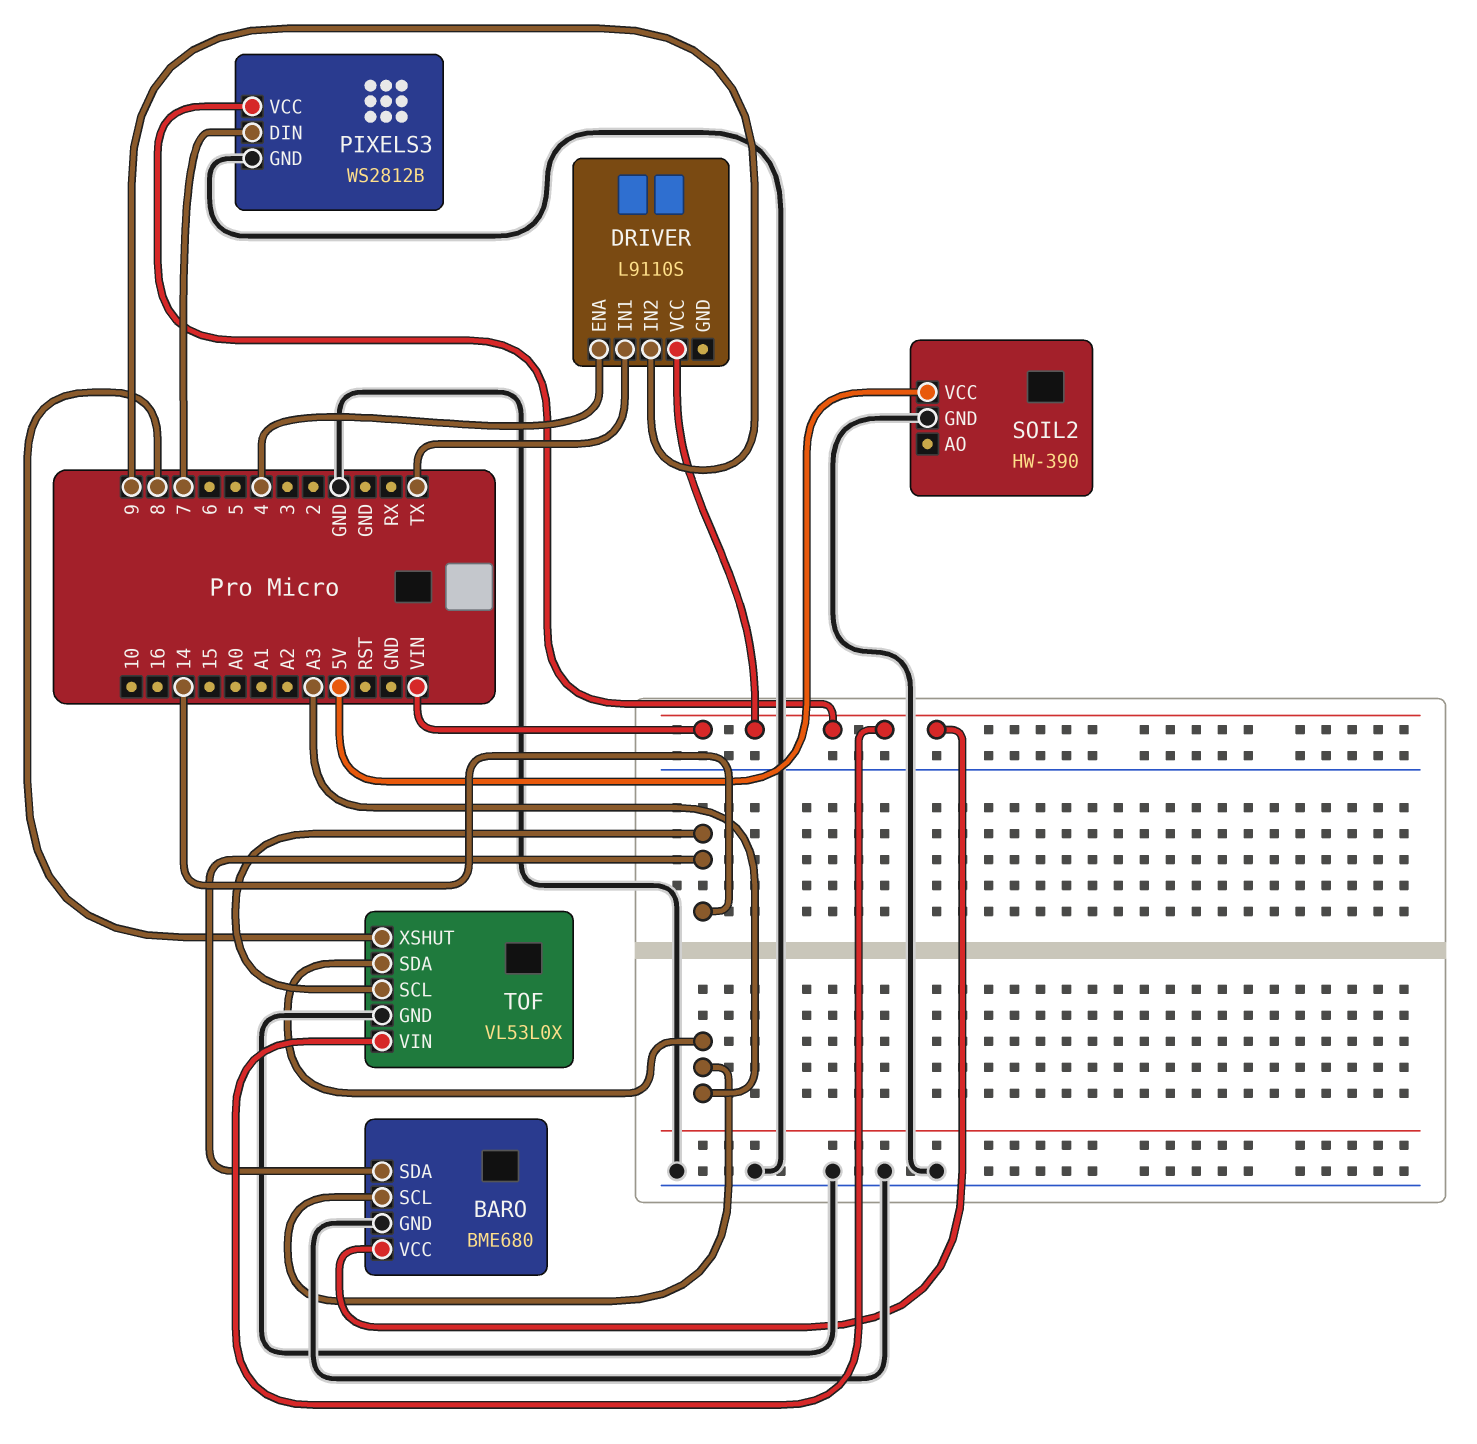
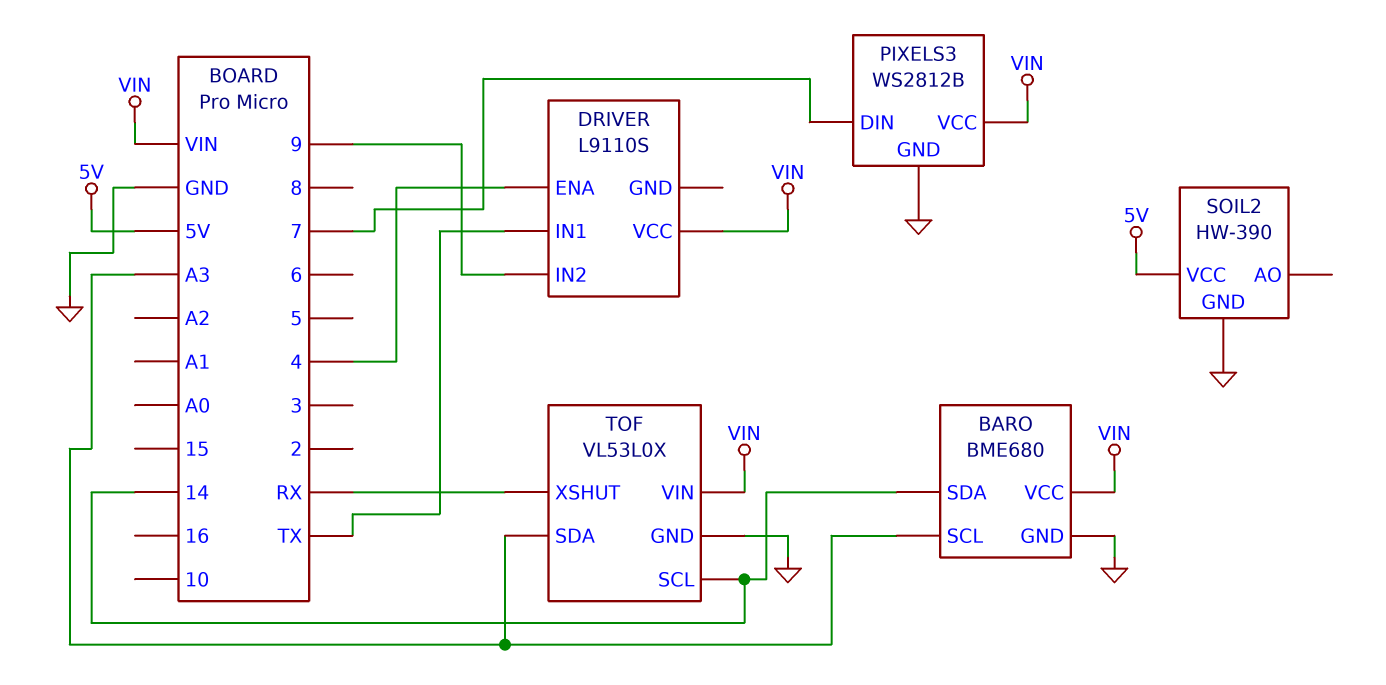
TOF pin XSHUT: 8 -> RX

